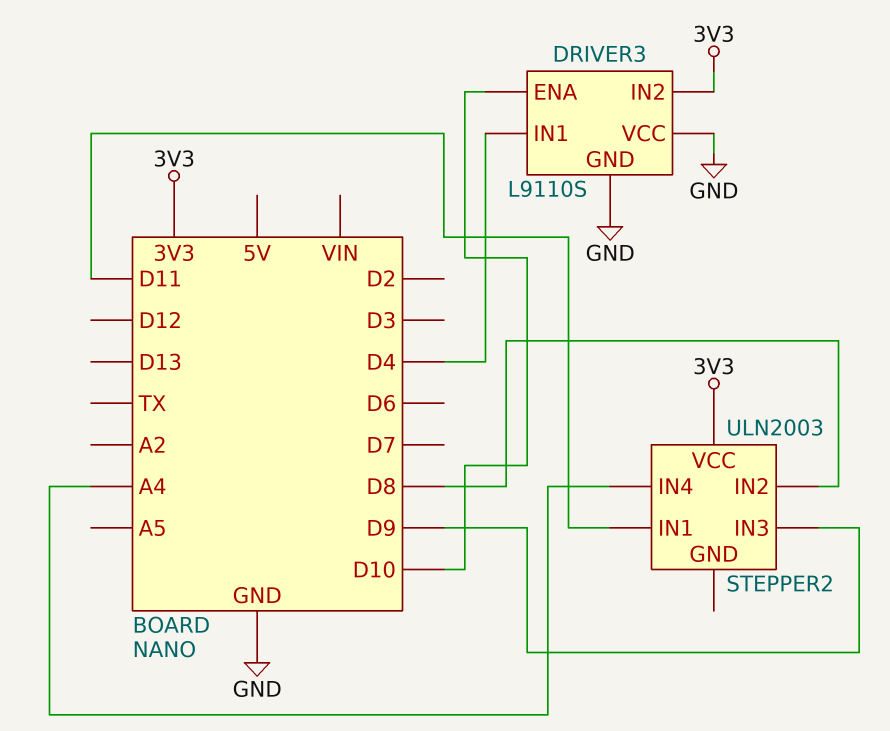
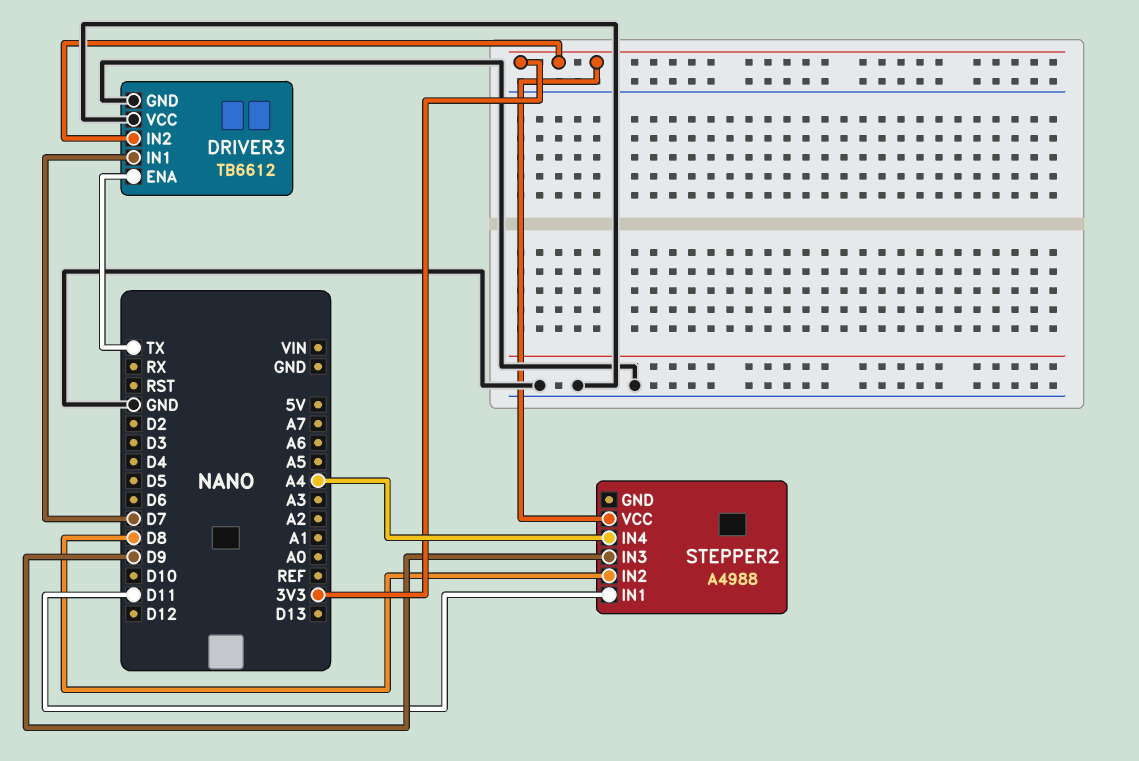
DRIVER3: L9110S -> TB6612
DRIVER3 pin ENA: D10 -> TX
DRIVER3 pin IN1: D4 -> D7
STEPPER2: ULN2003 -> A4988

